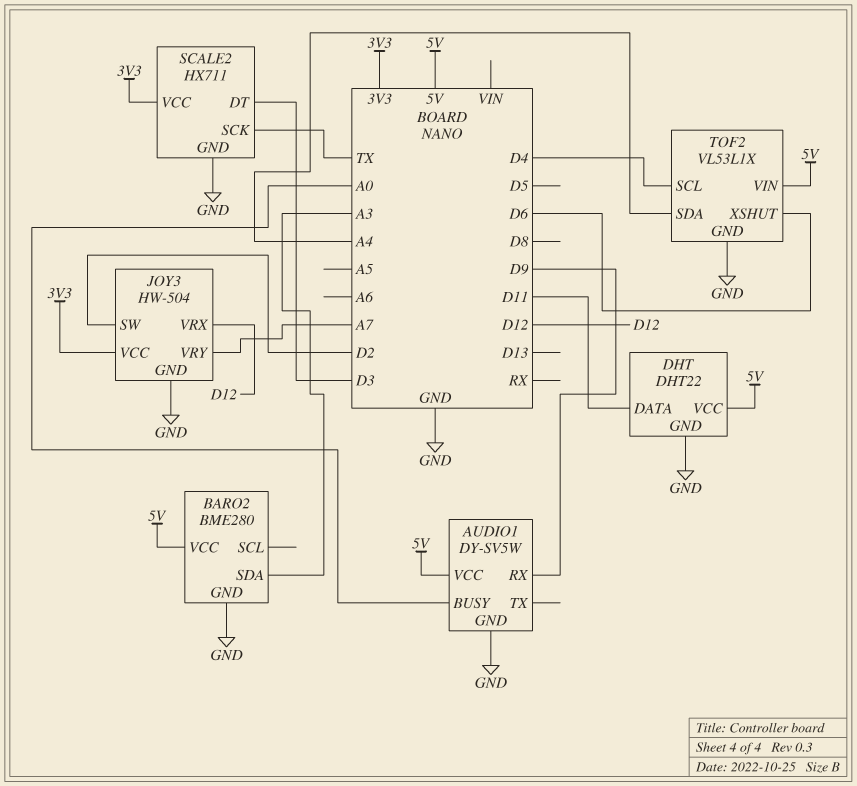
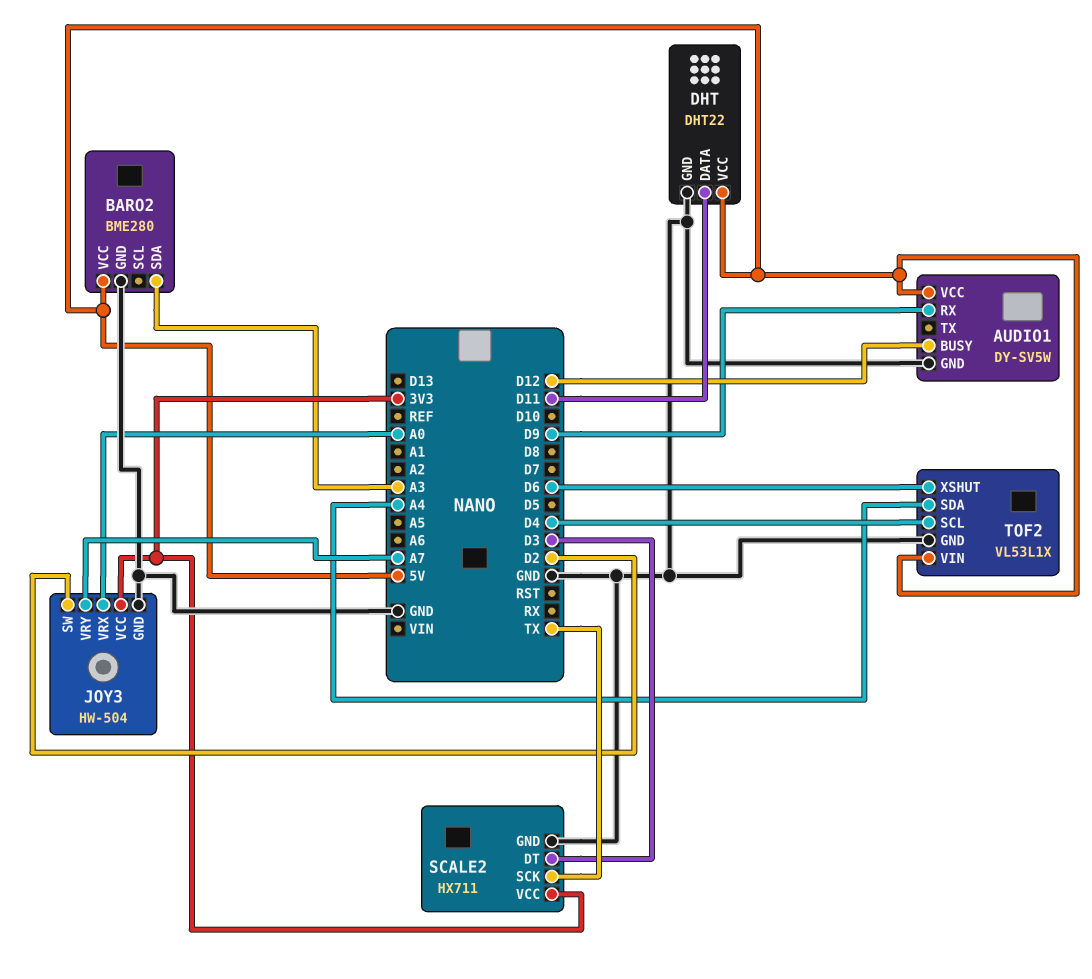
AUDIO1 pin BUSY: A0 -> D12
JOY3 pin VRX: D12 -> A0

